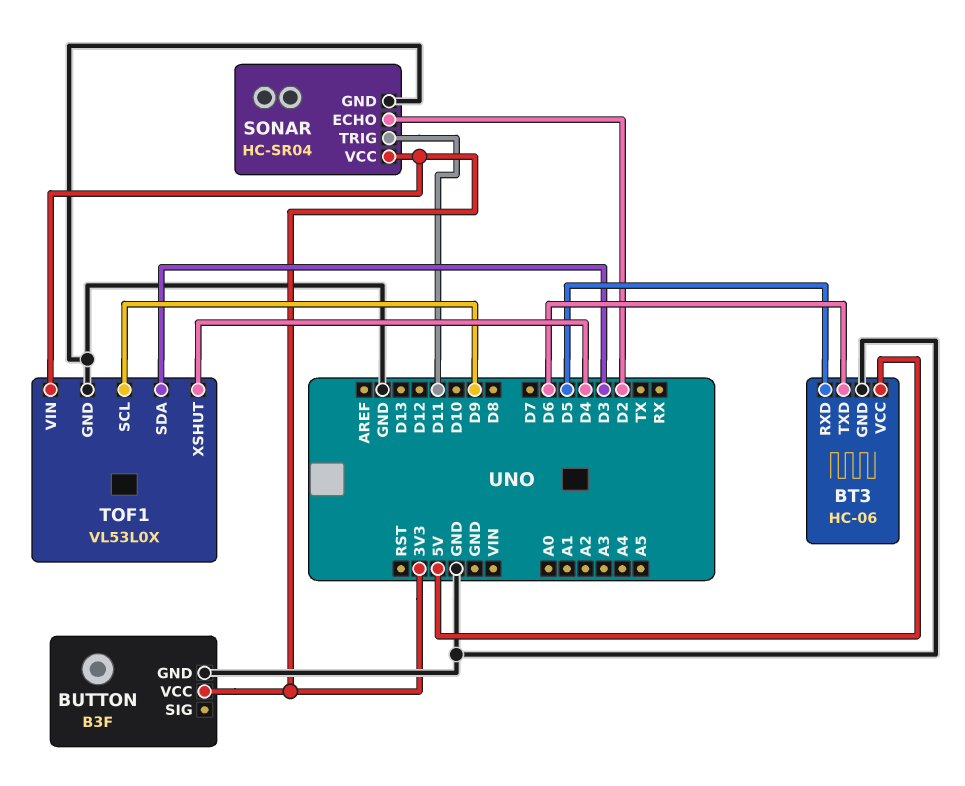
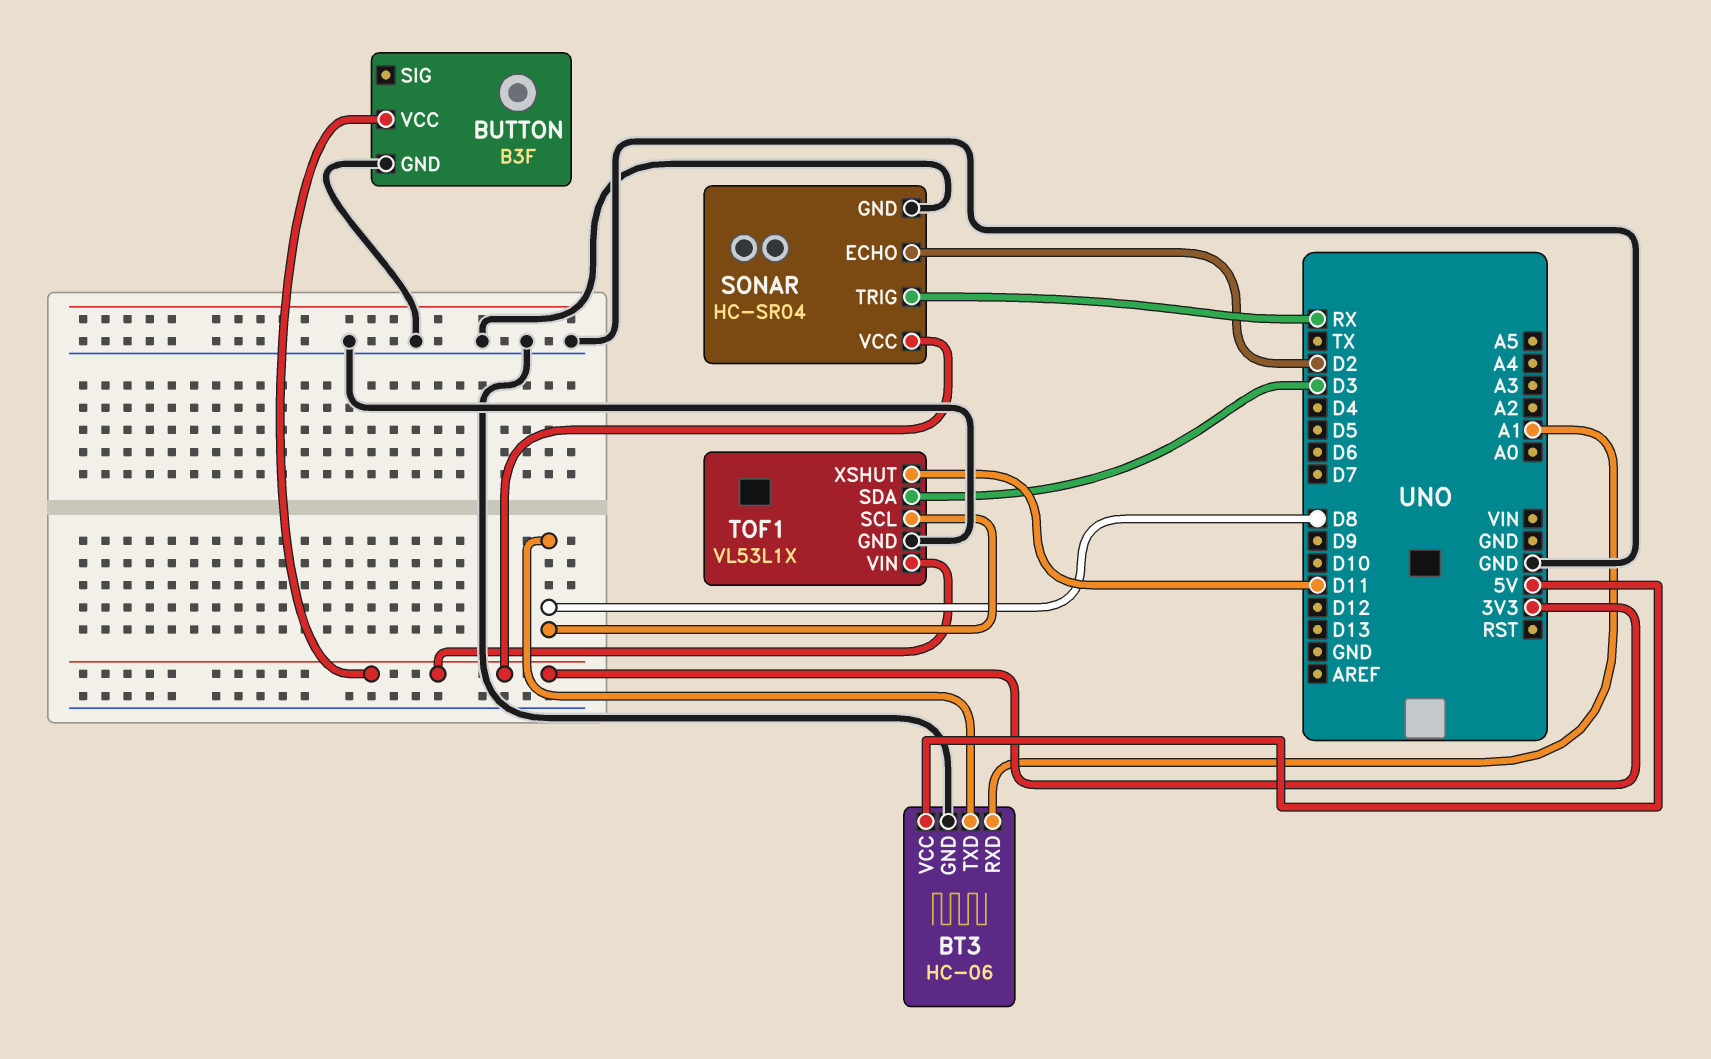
BT3 pin RXD: D5 -> A1
BT3 pin TXD: D6 -> D8
SONAR pin TRIG: D11 -> RX
TOF1: VL53L0X -> VL53L1X
TOF1 pin SCL: D9 -> D8
TOF1 pin XSHUT: D4 -> D11

